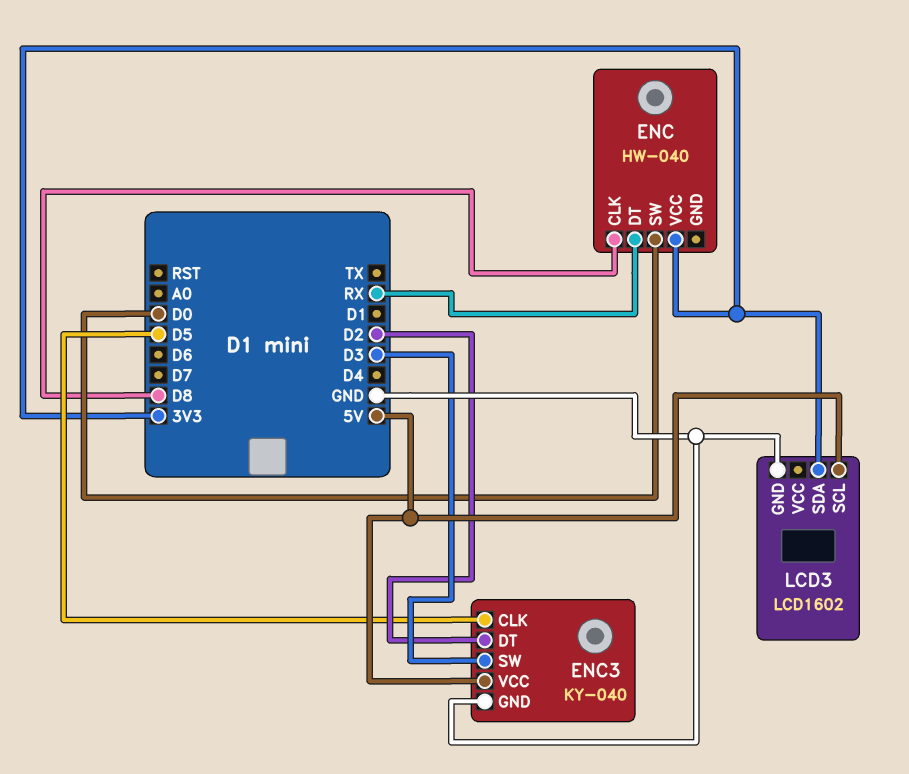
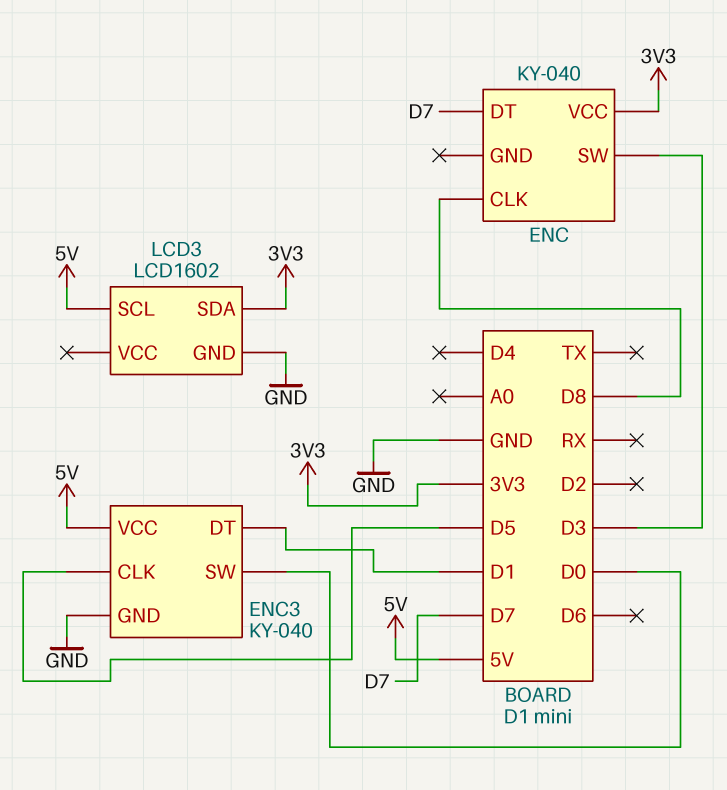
ENC: HW-040 -> KY-040
ENC pin DT: RX -> D7
ENC pin SW: D0 -> D3
ENC3 pin DT: D2 -> D1
ENC3 pin SW: D3 -> D0

